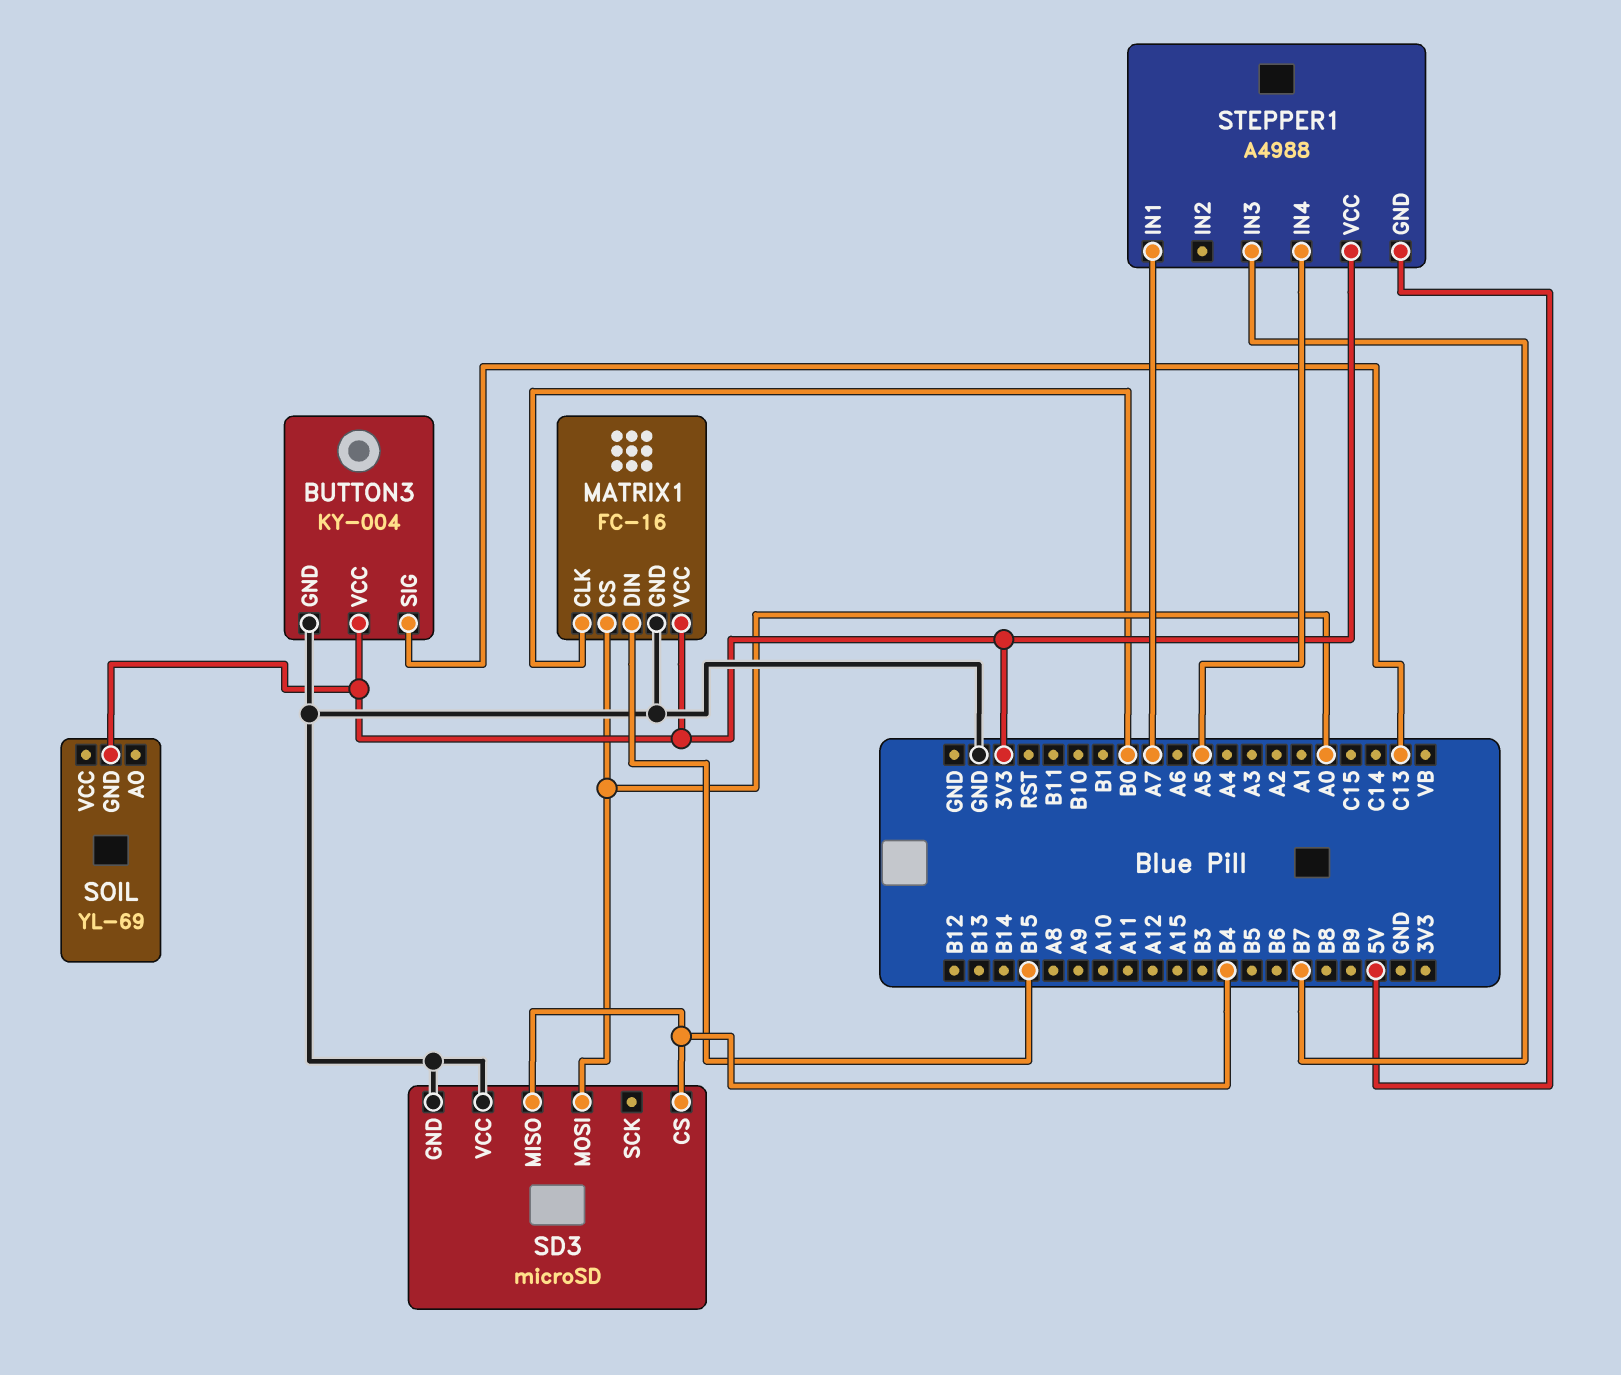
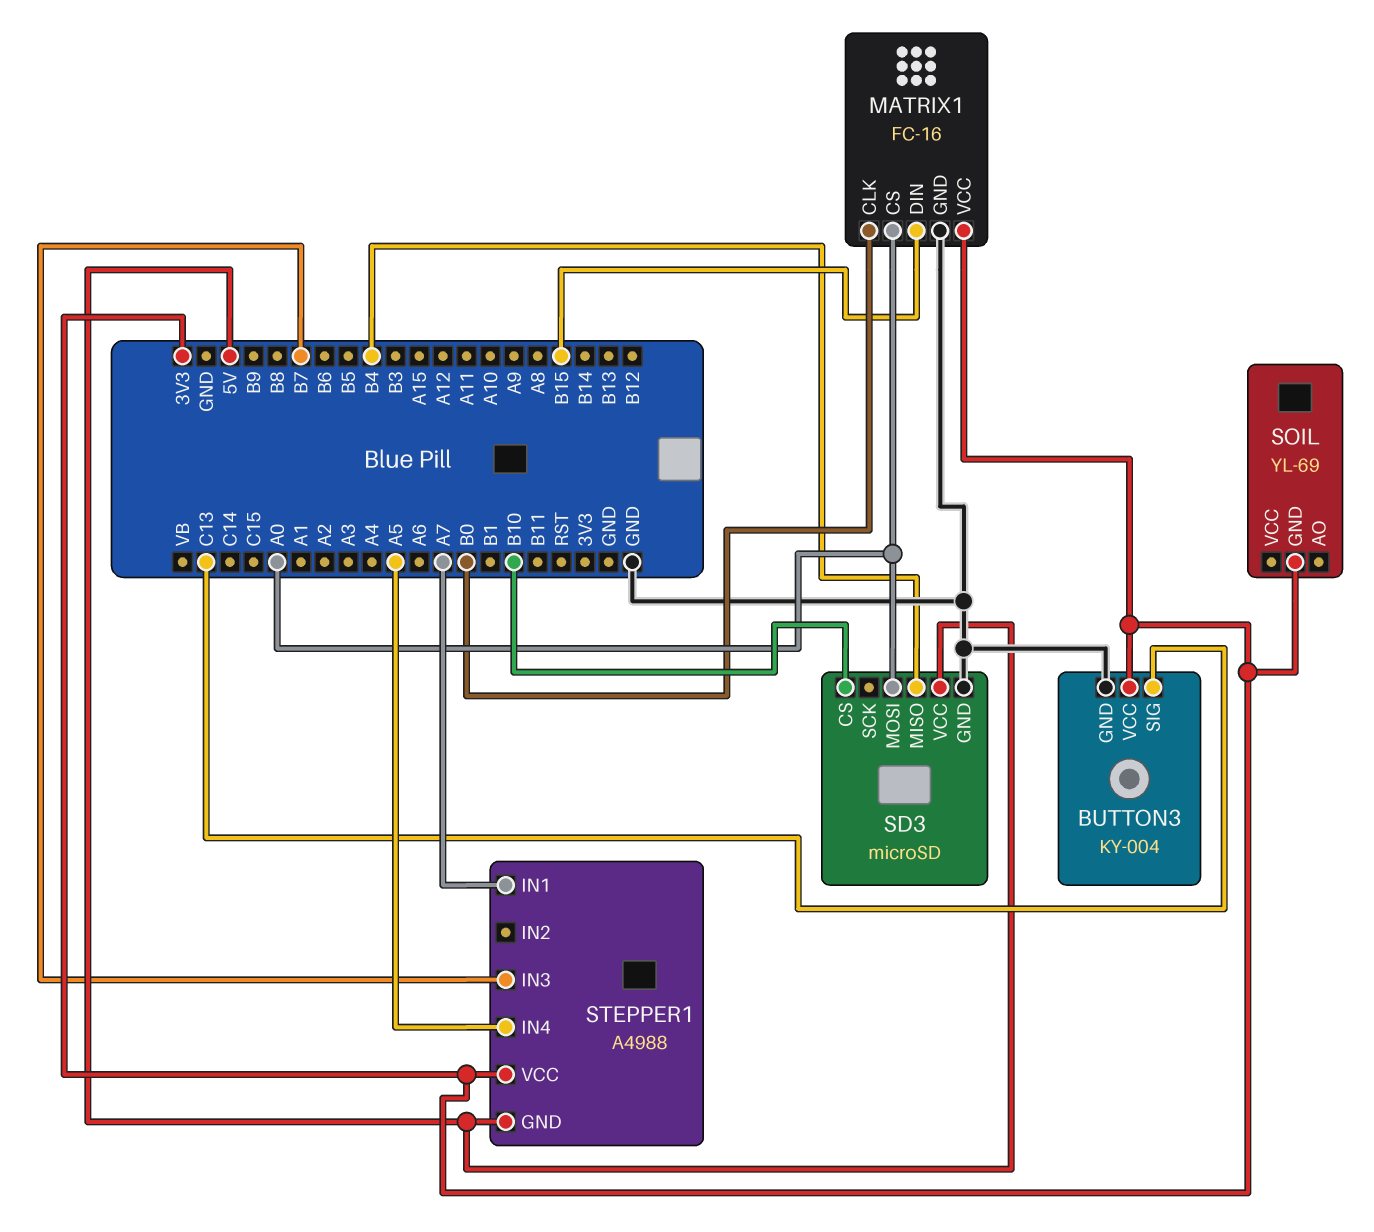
SD3 pin CS: B4 -> B10
SD3 pin VCC: GND -> 5V

